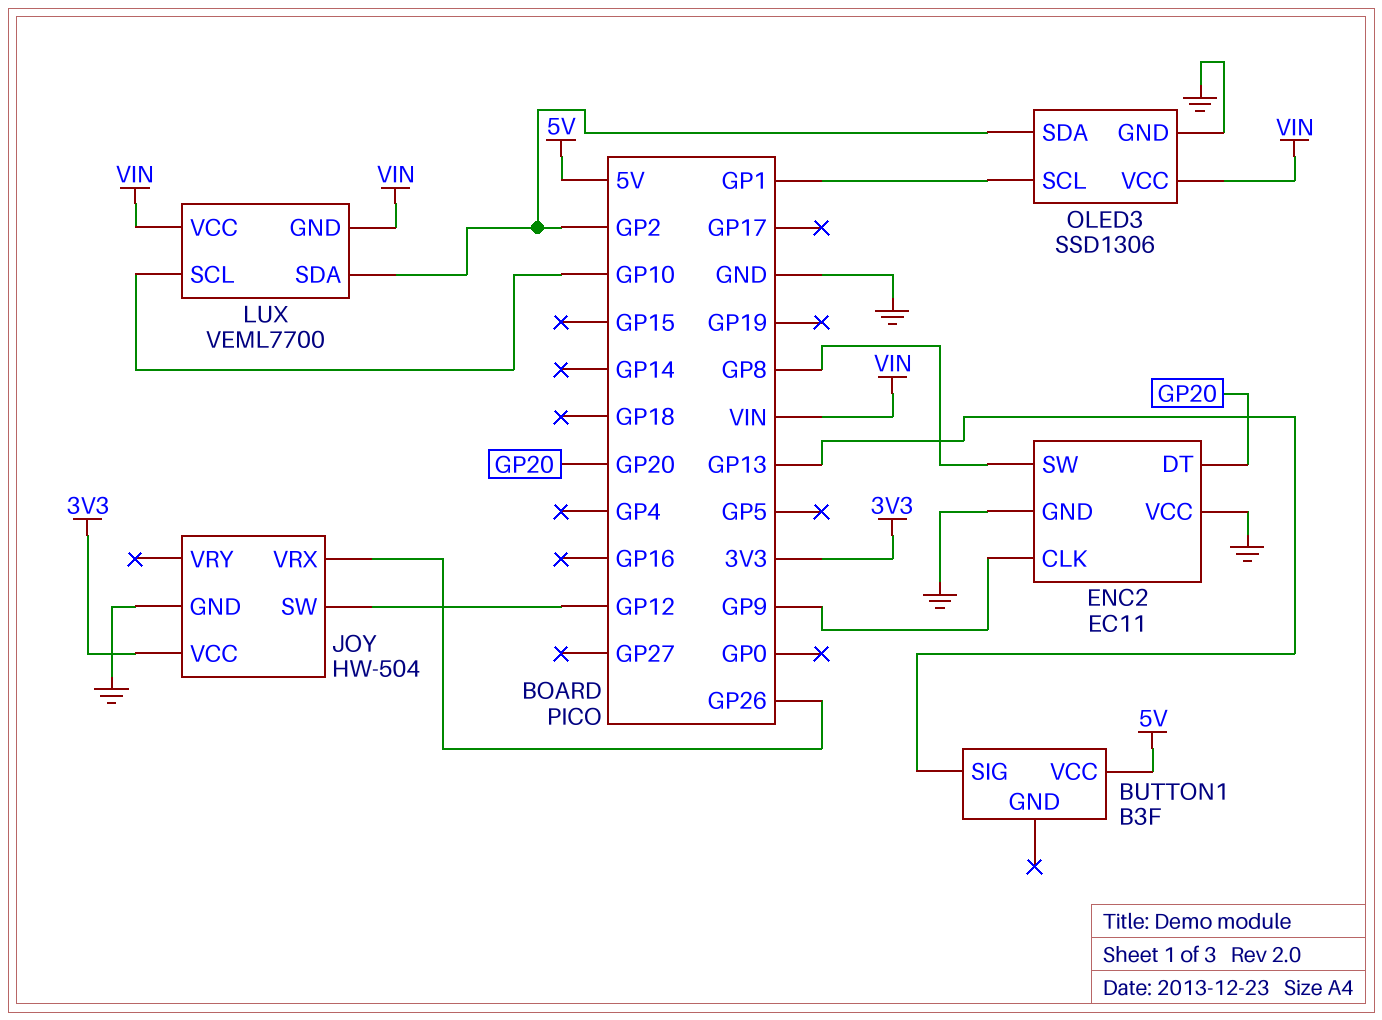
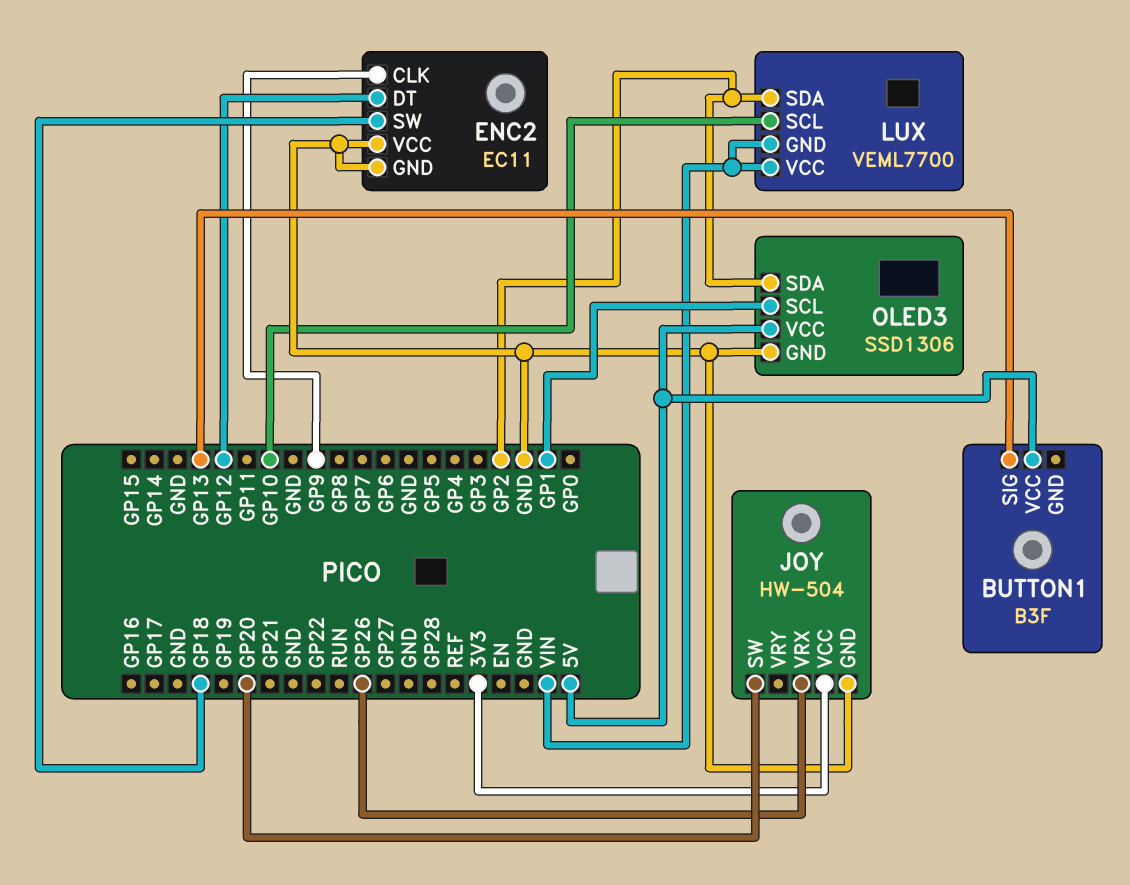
ENC2 pin DT: GP20 -> GP12
ENC2 pin SW: GP8 -> GP18
JOY pin SW: GP12 -> GP20
OLED3 pin VCC: VIN -> 5V

